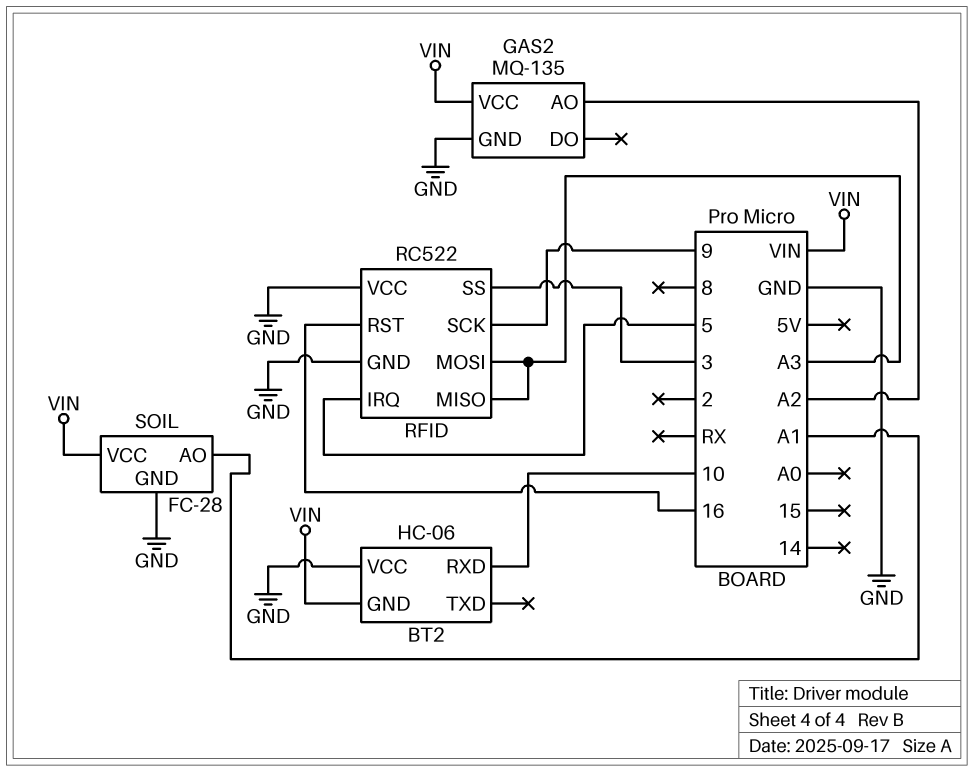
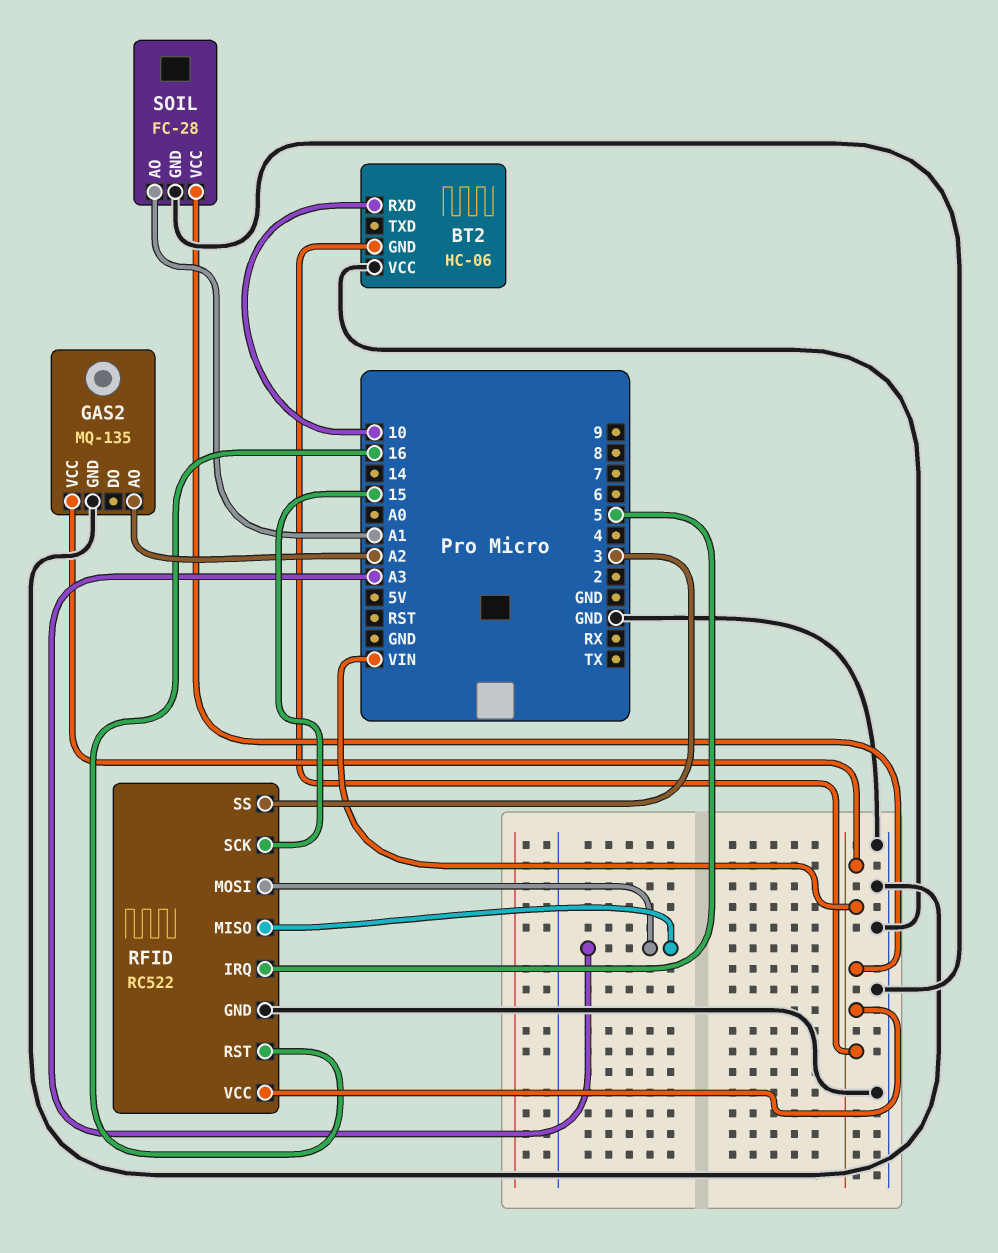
RFID pin SCK: 9 -> 15
RFID pin VCC: GND -> VIN

